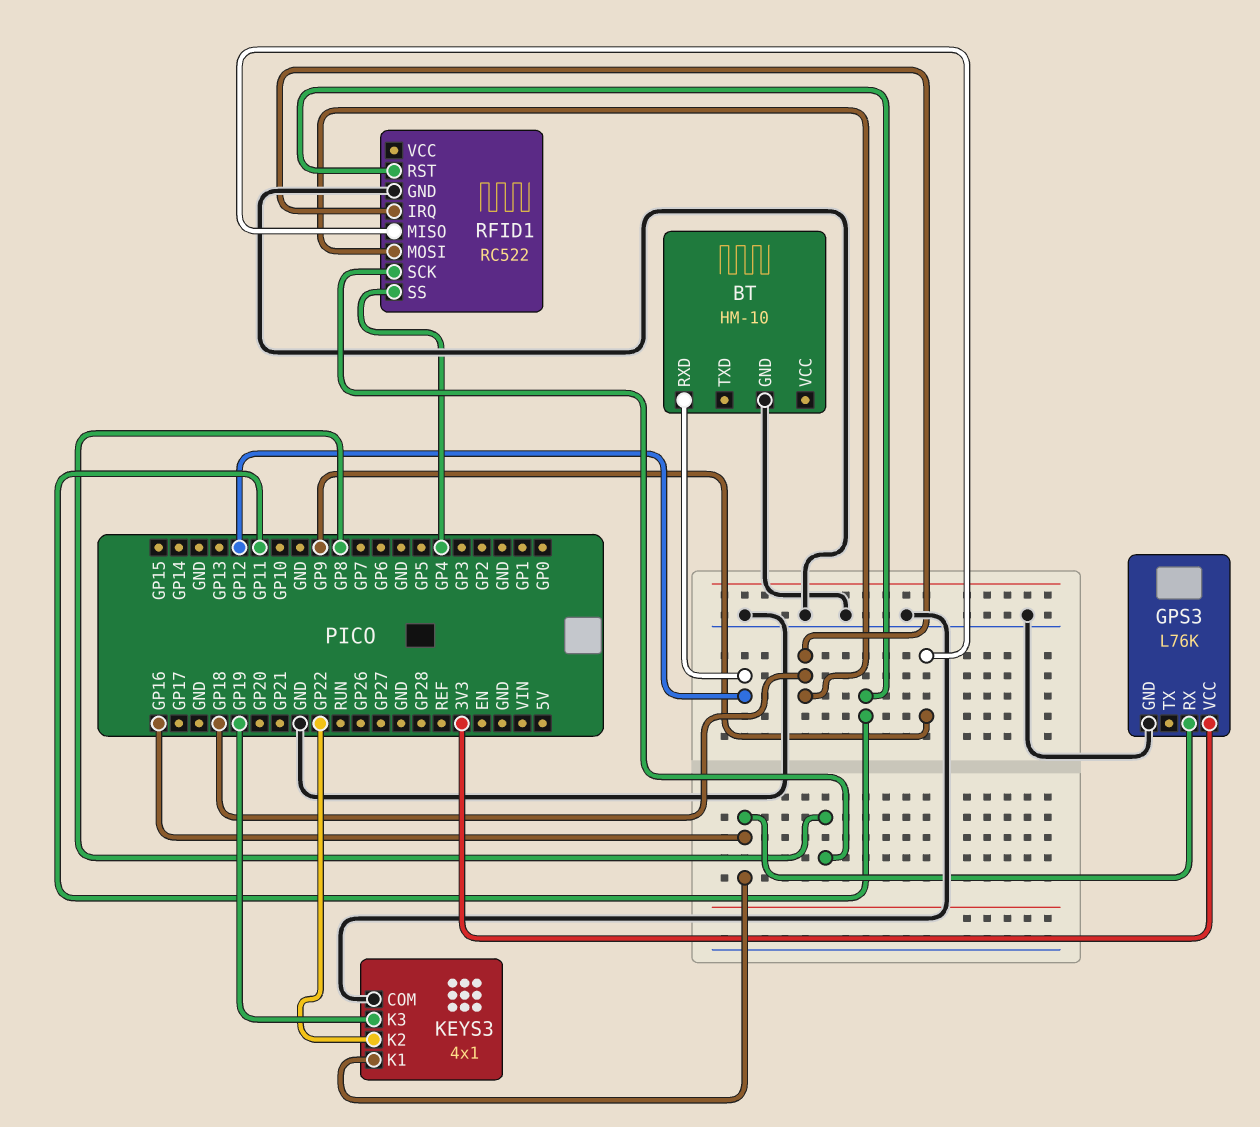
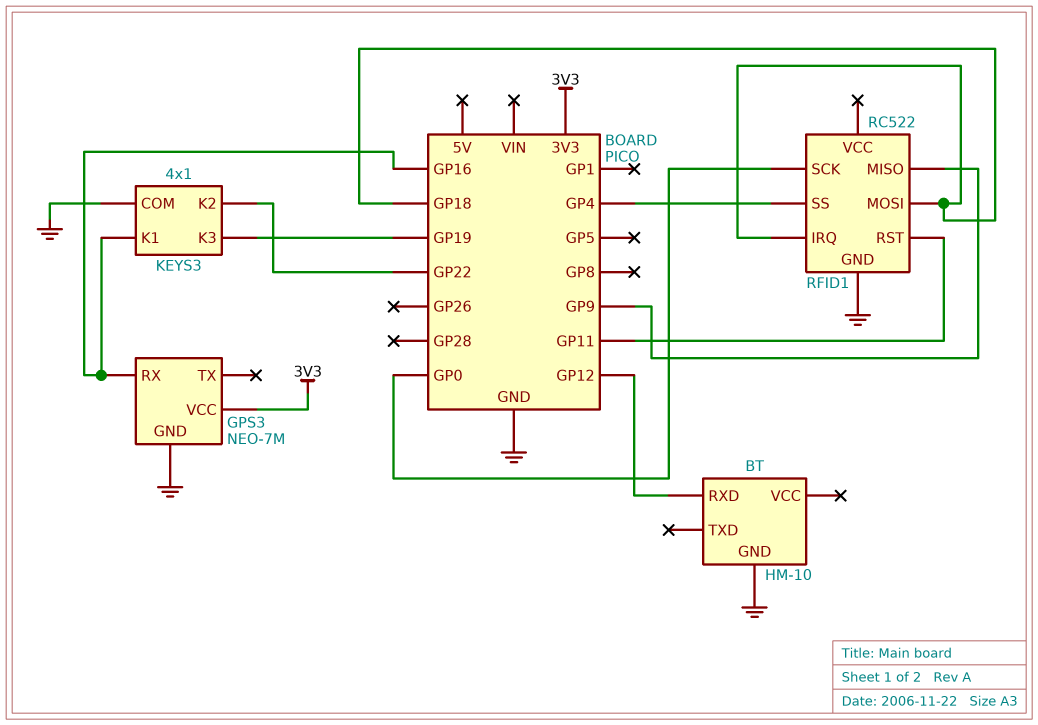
GPS3: L76K -> NEO-7M
RFID1 pin SCK: GP8 -> GP0

